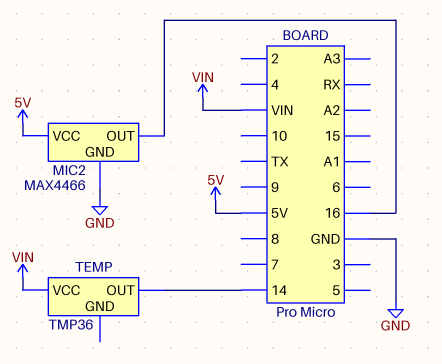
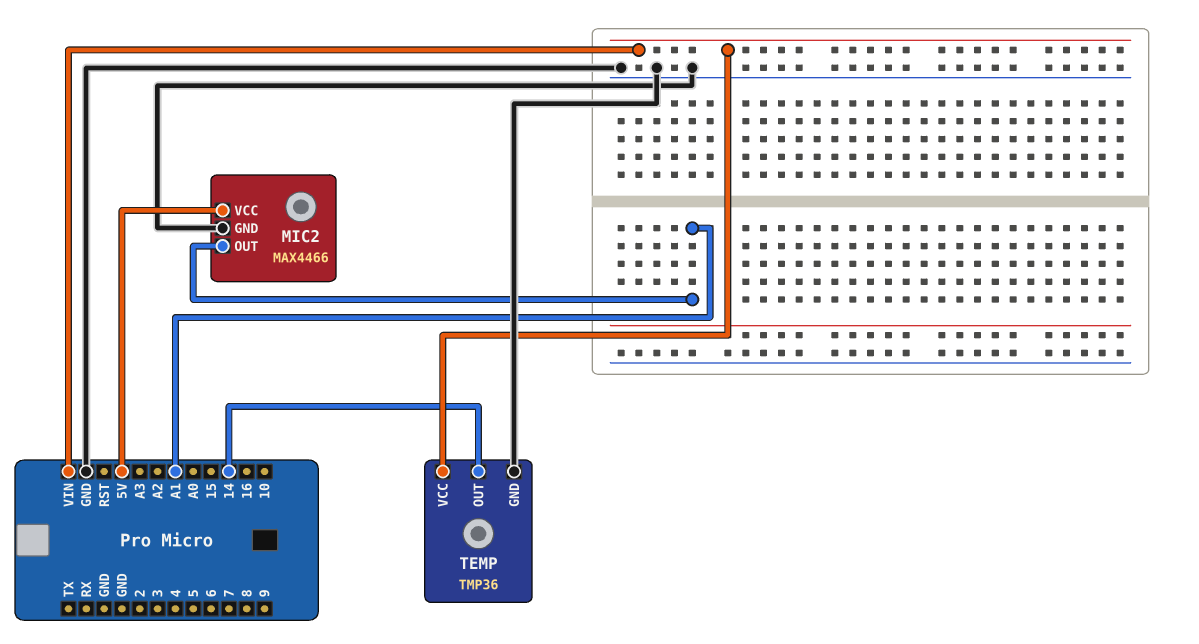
MIC2 pin OUT: 16 -> A1
TEMP pin GND: none -> GND

